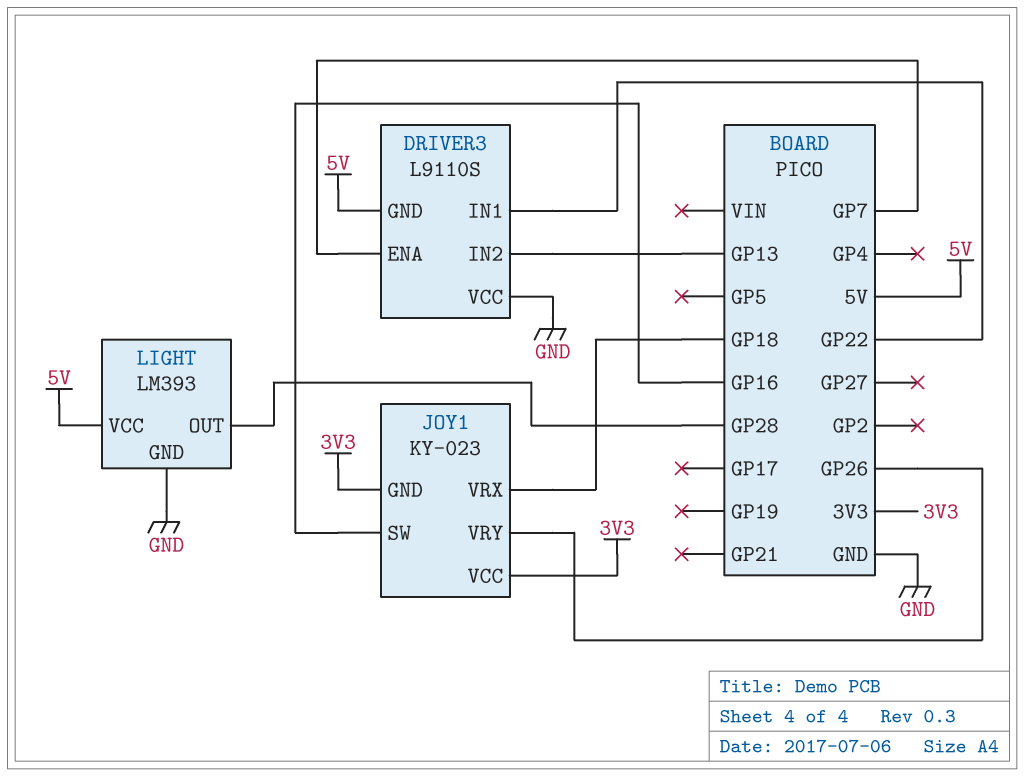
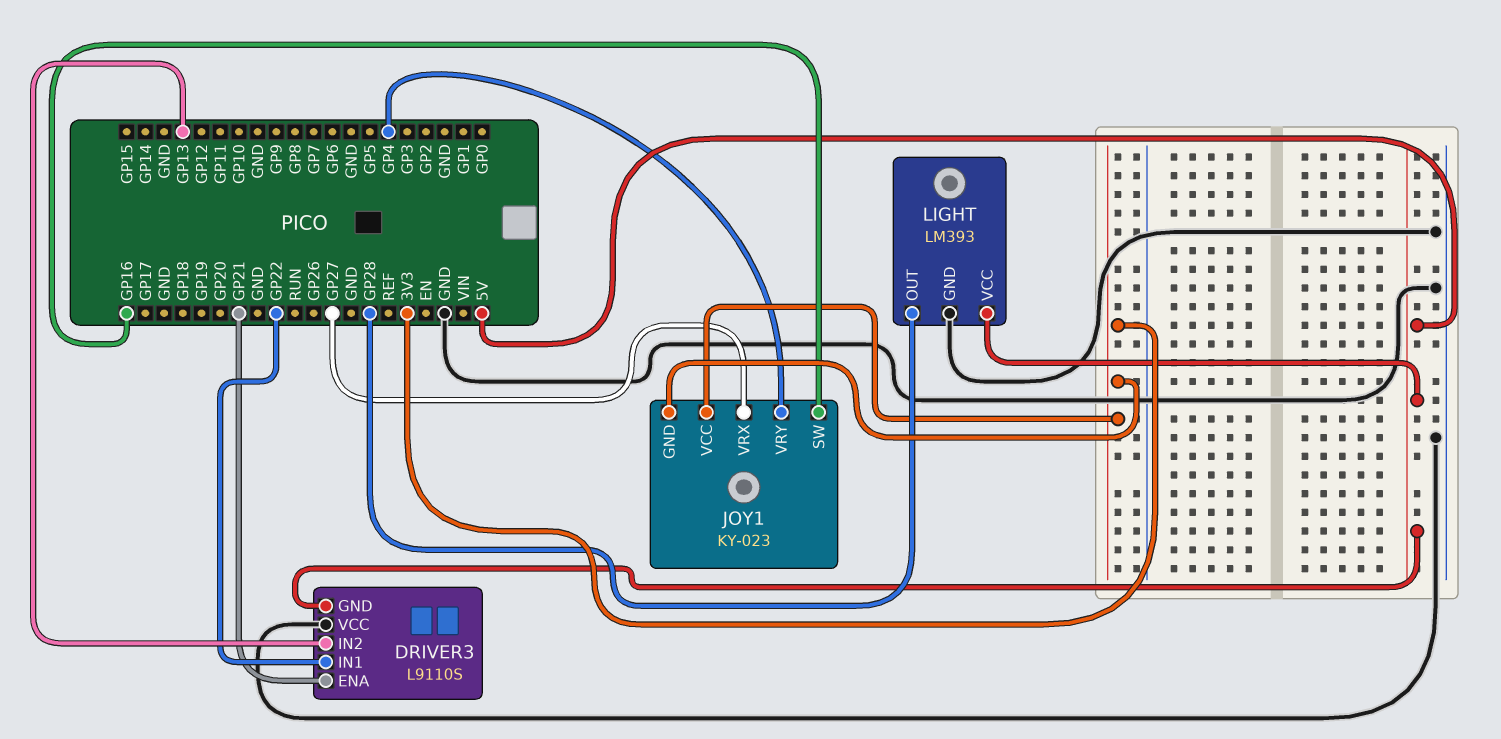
DRIVER3 pin ENA: GP7 -> GP21
JOY1 pin VRX: GP18 -> GP27
JOY1 pin VRY: GP26 -> GP4

